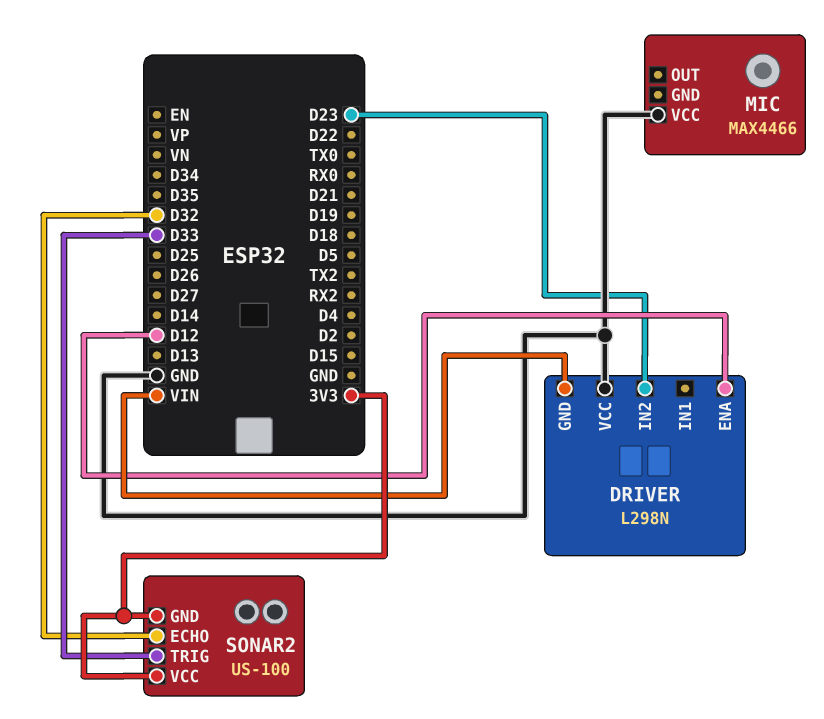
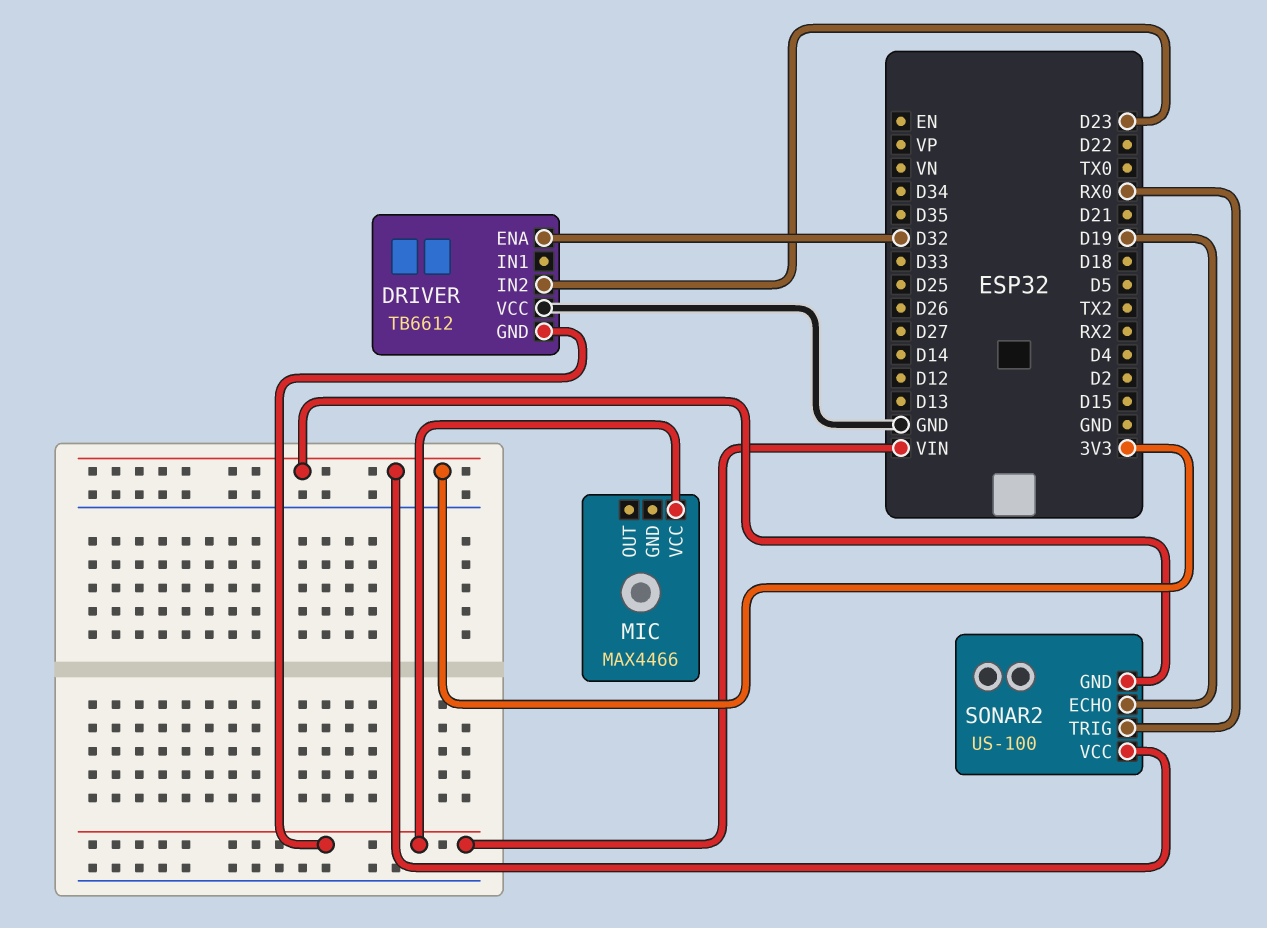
DRIVER: L298N -> TB6612
DRIVER pin ENA: D12 -> D32
MIC pin VCC: GND -> VIN
SONAR2 pin ECHO: D32 -> D19
SONAR2 pin TRIG: D33 -> RX0

